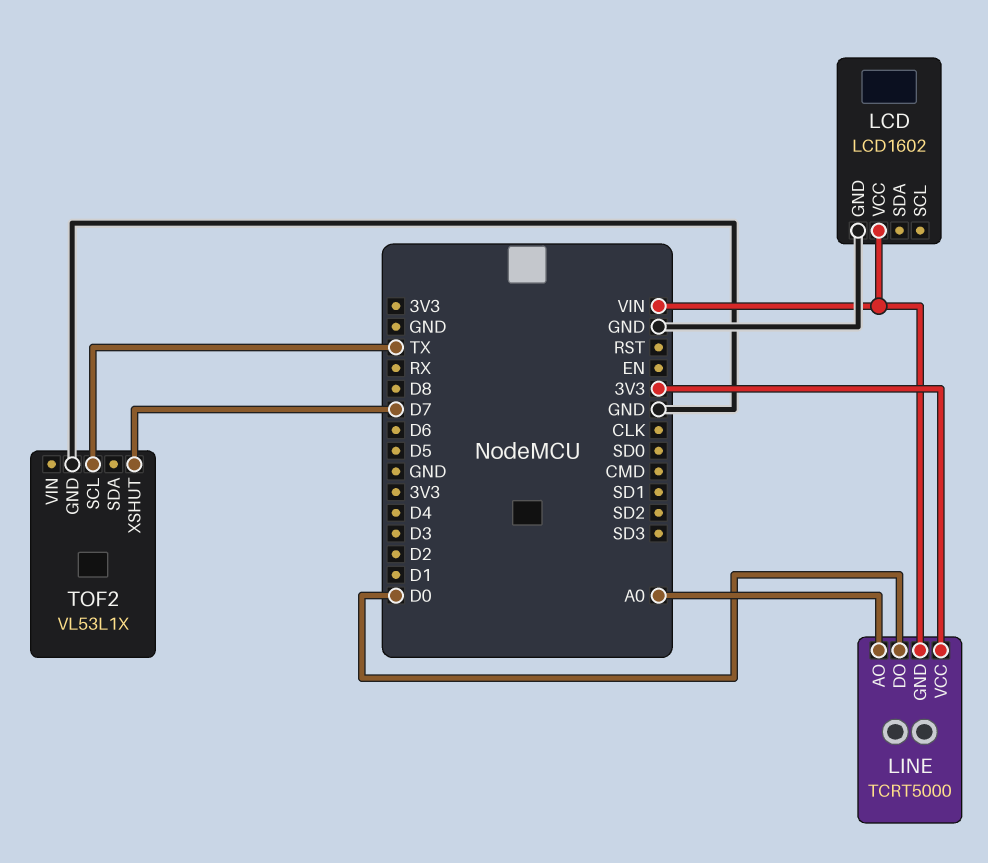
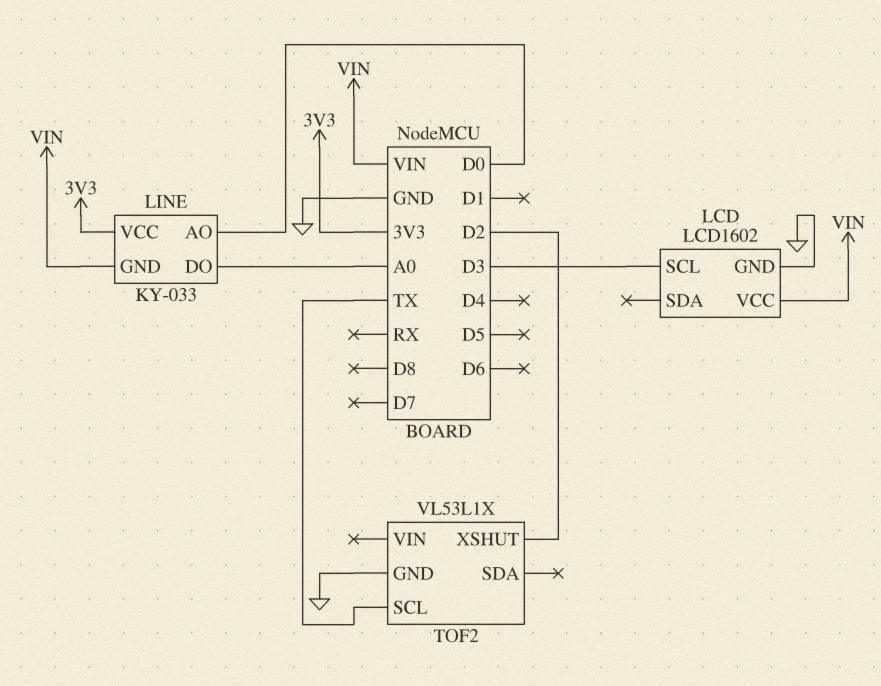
LCD pin SCL: none -> D3
LINE: TCRT5000 -> KY-033
LINE pin AO: A0 -> D0
LINE pin DO: D0 -> A0
TOF2 pin XSHUT: D7 -> D2

